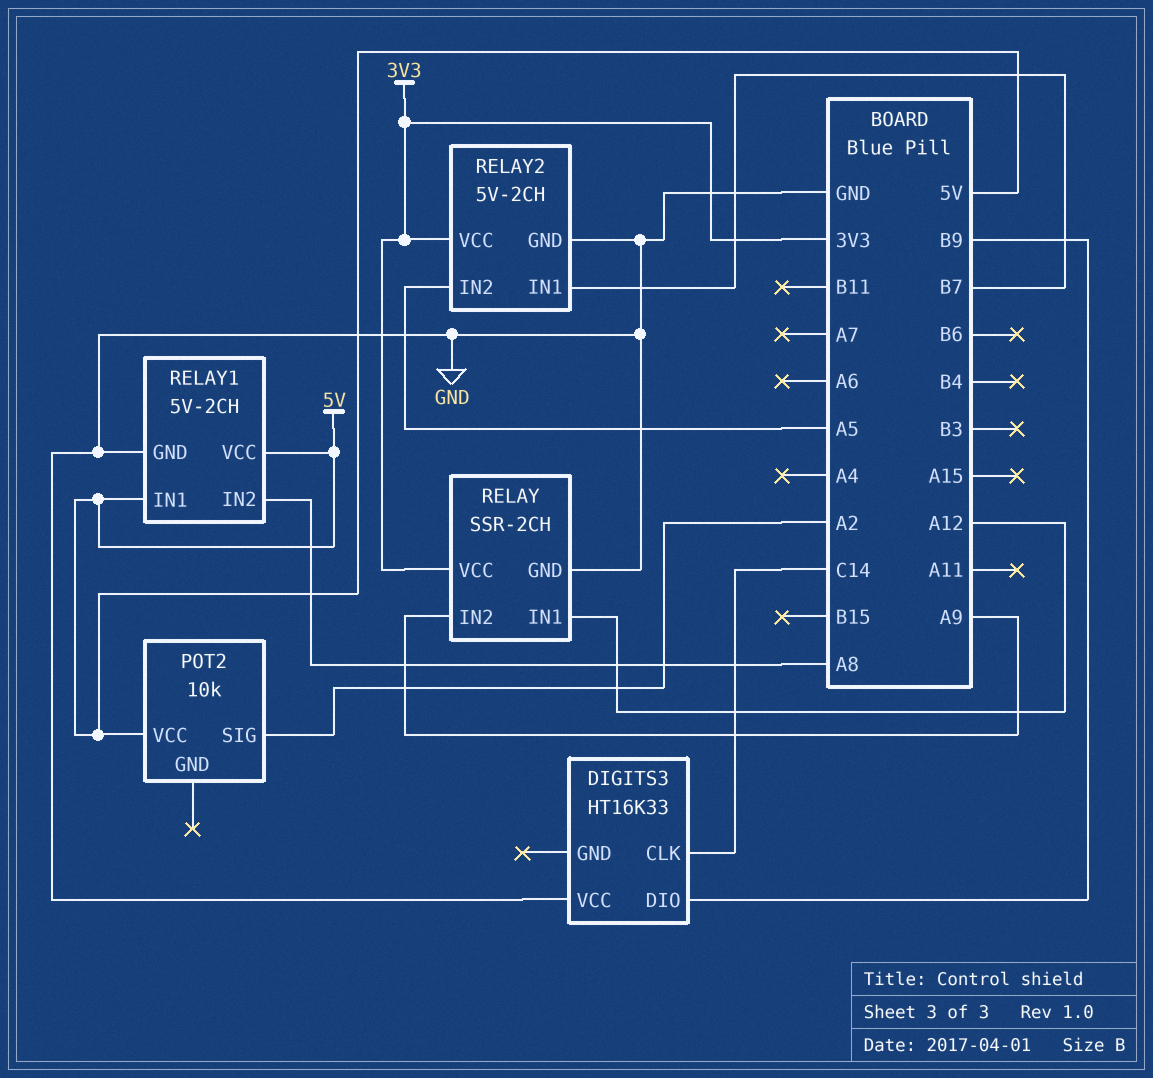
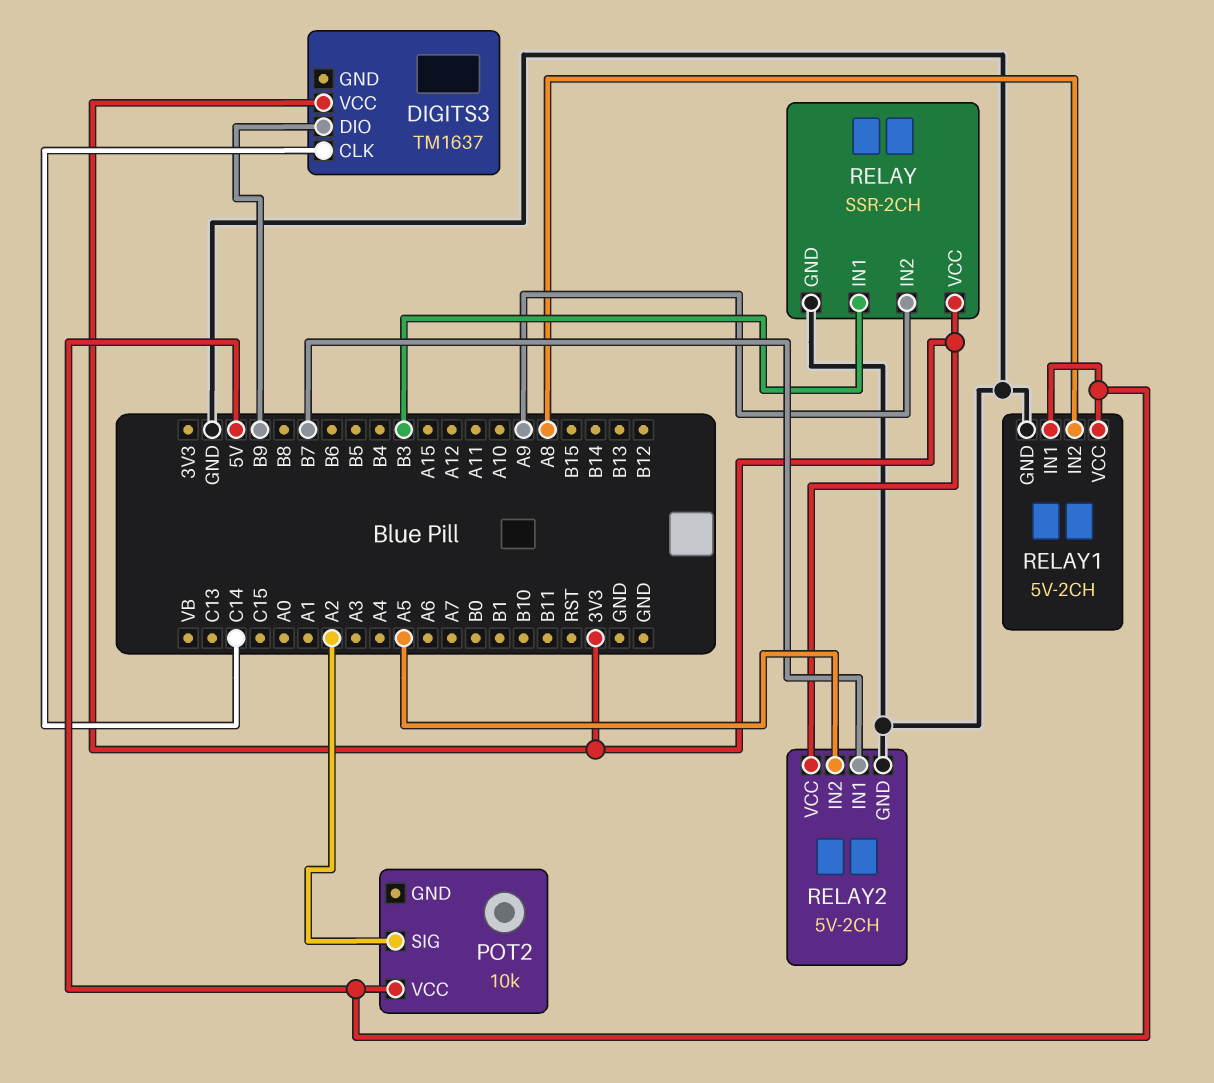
DIGITS3: HT16K33 -> TM1637
DIGITS3 pin VCC: GND -> 3V3
RELAY pin IN1: A12 -> B3

